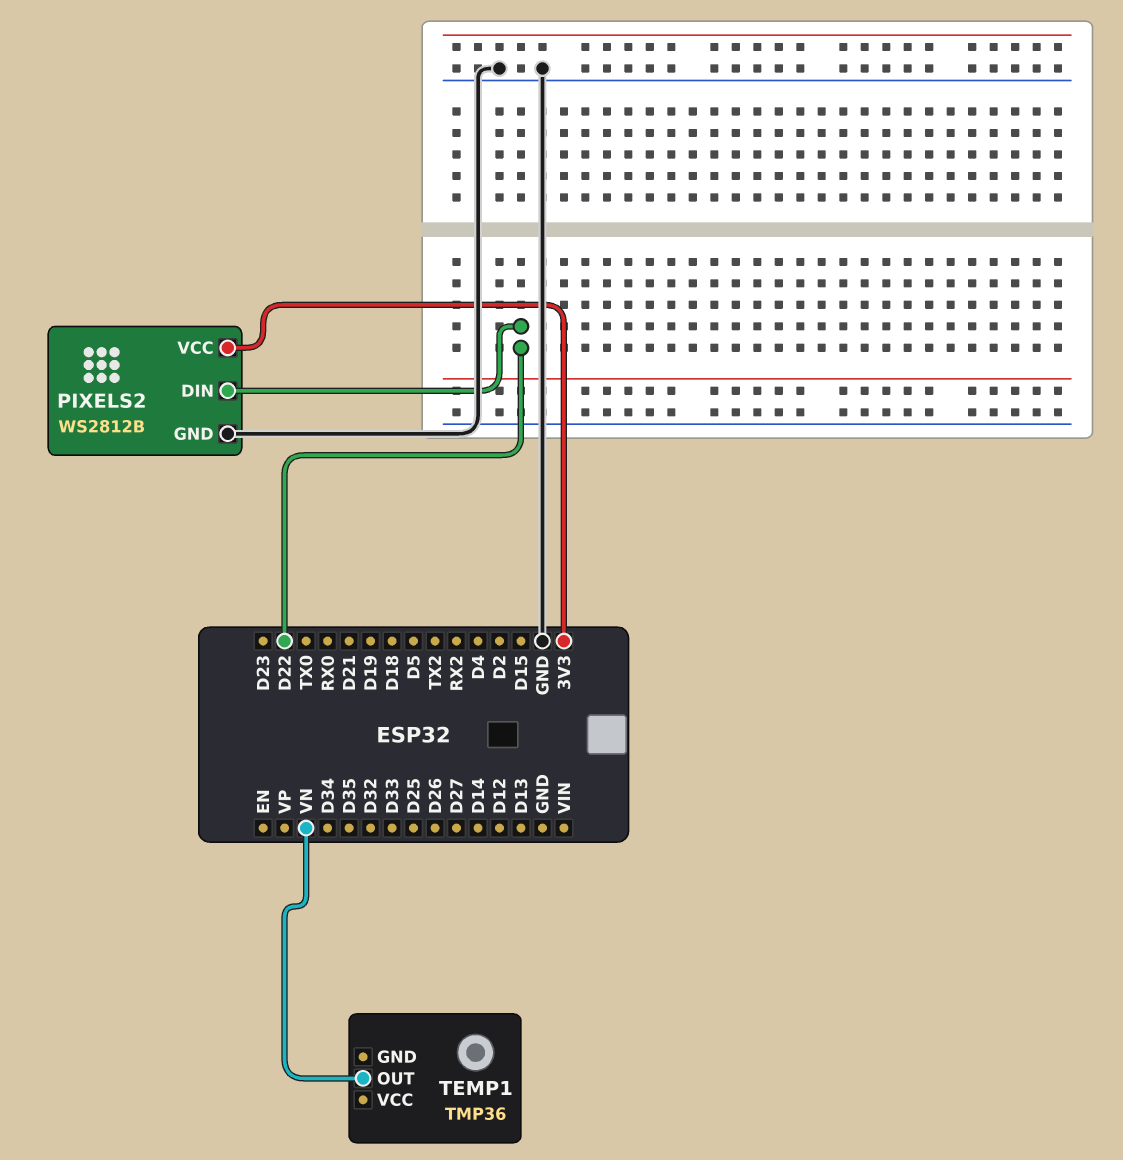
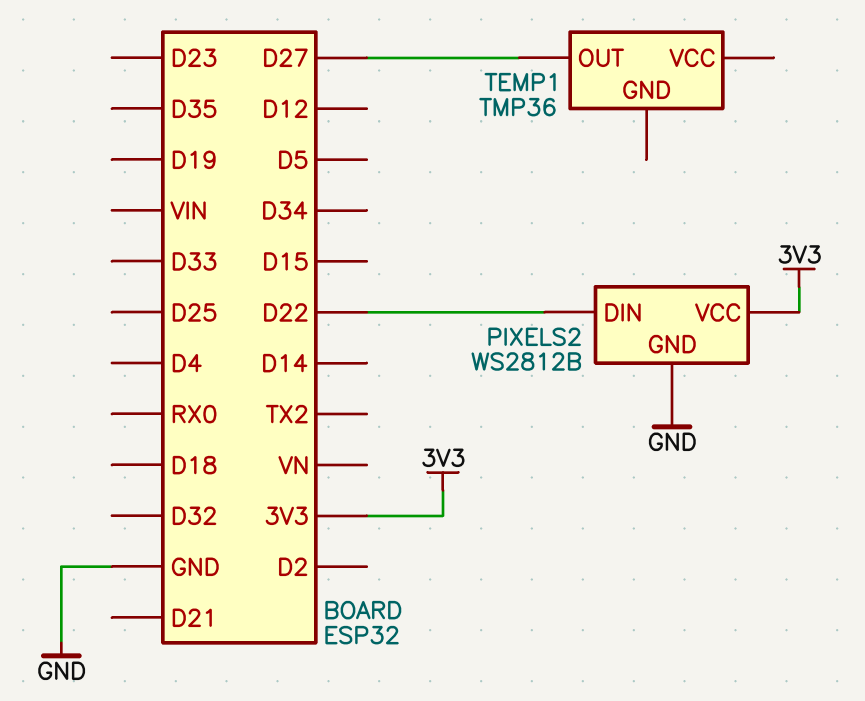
TEMP1 pin OUT: VN -> D27

